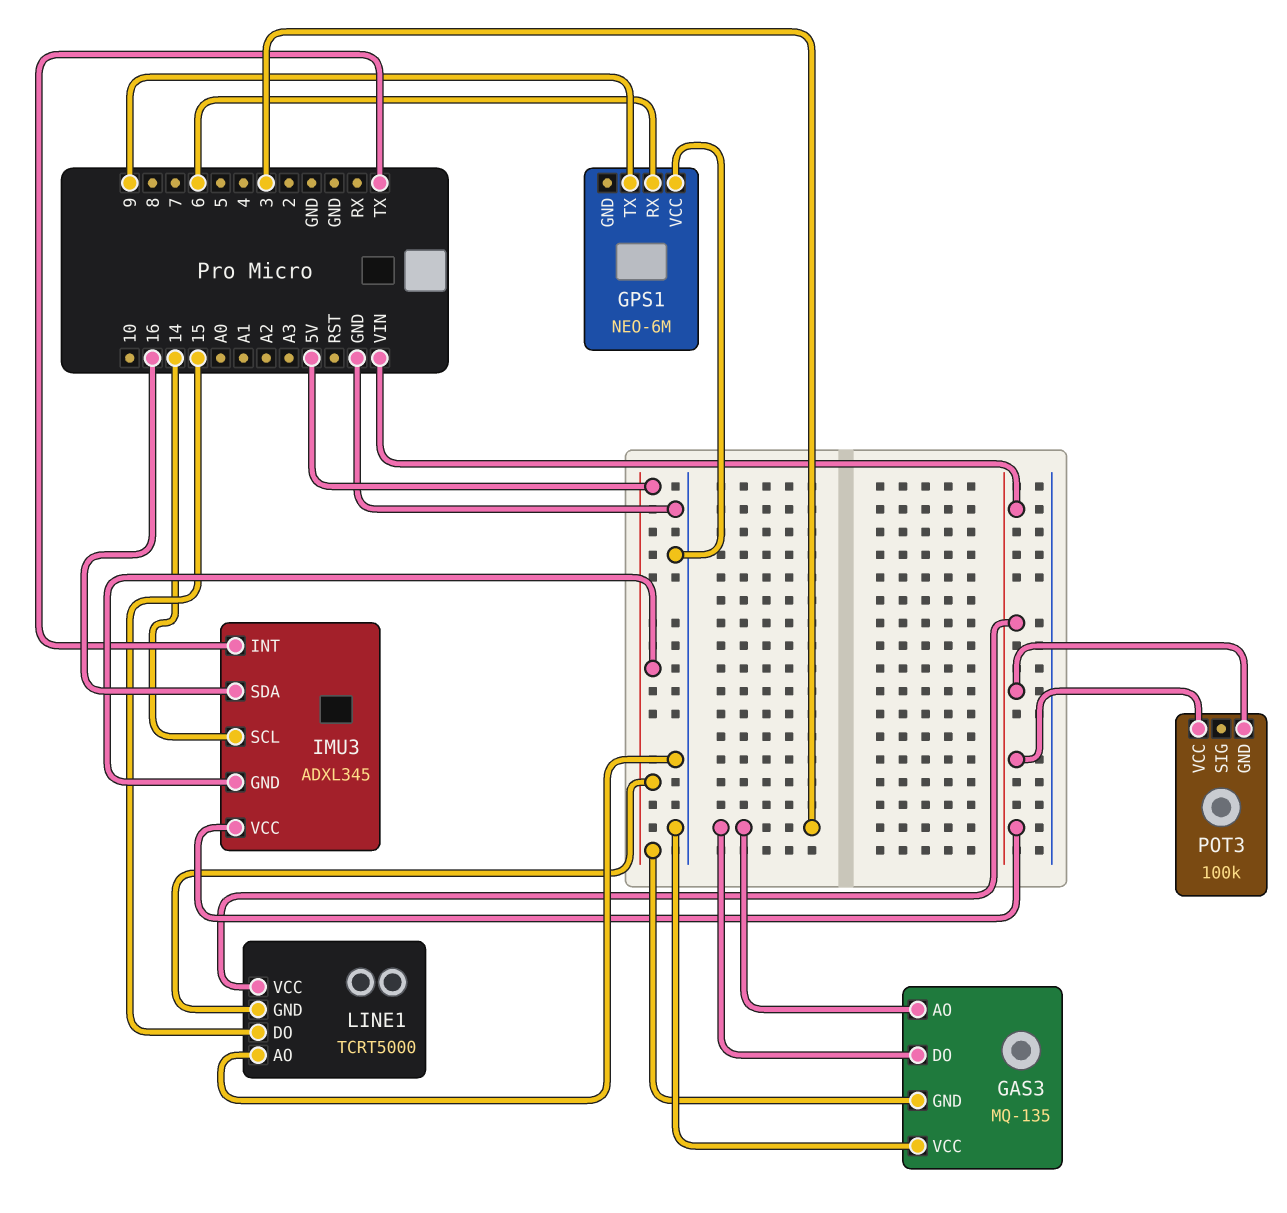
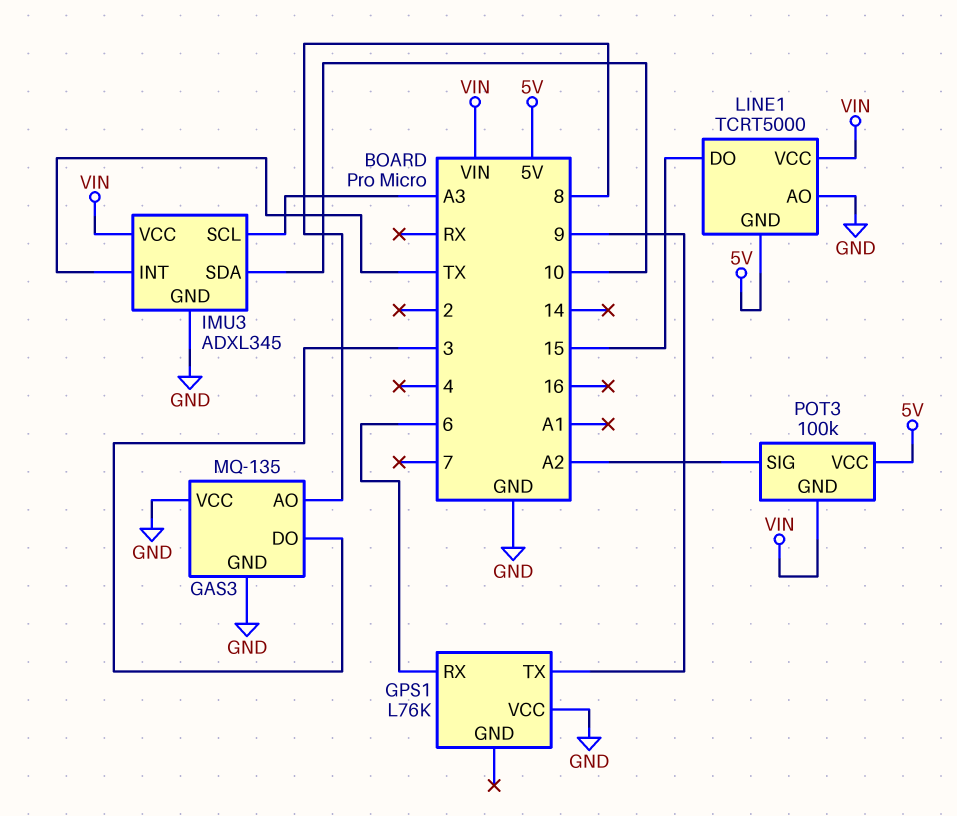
GAS3 pin AO: 3 -> 8
GAS3 pin GND: 5V -> GND
GPS1: NEO-6M -> L76K
IMU3 pin GND: 5V -> GND
IMU3 pin SCL: 14 -> A3
IMU3 pin SDA: 16 -> 10
POT3 pin SIG: none -> A2
POT3 pin VCC: VIN -> 5V

